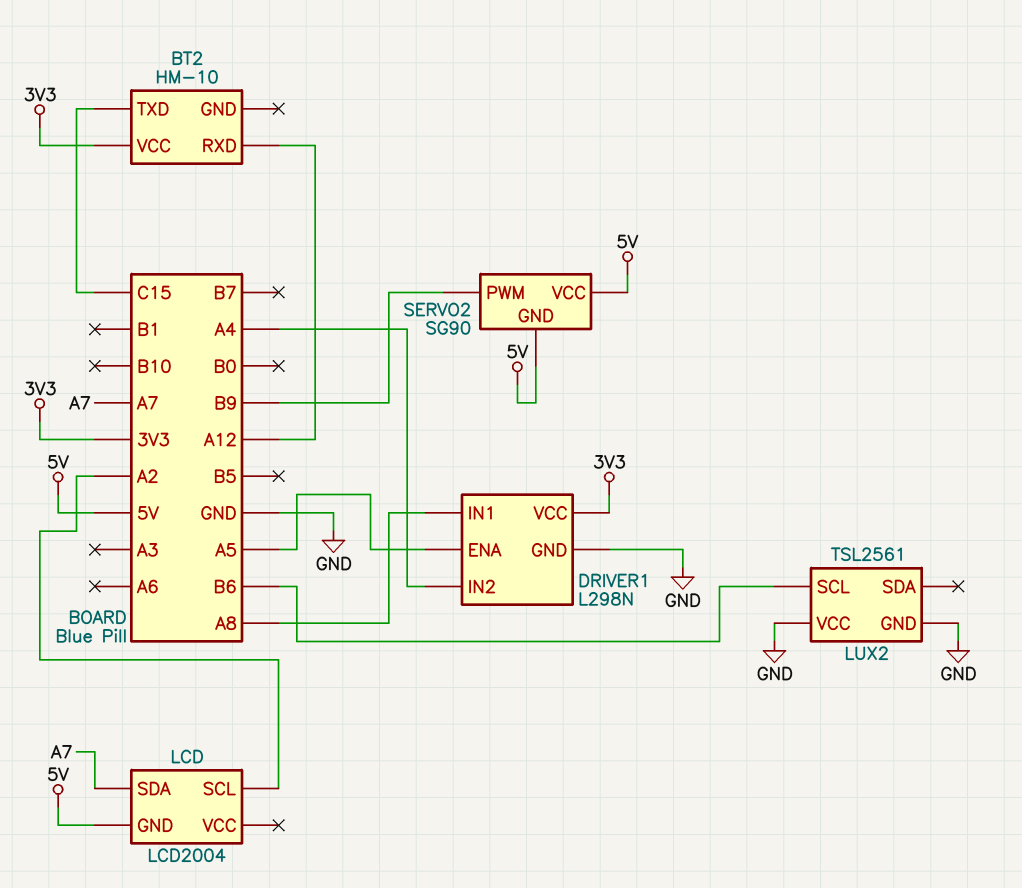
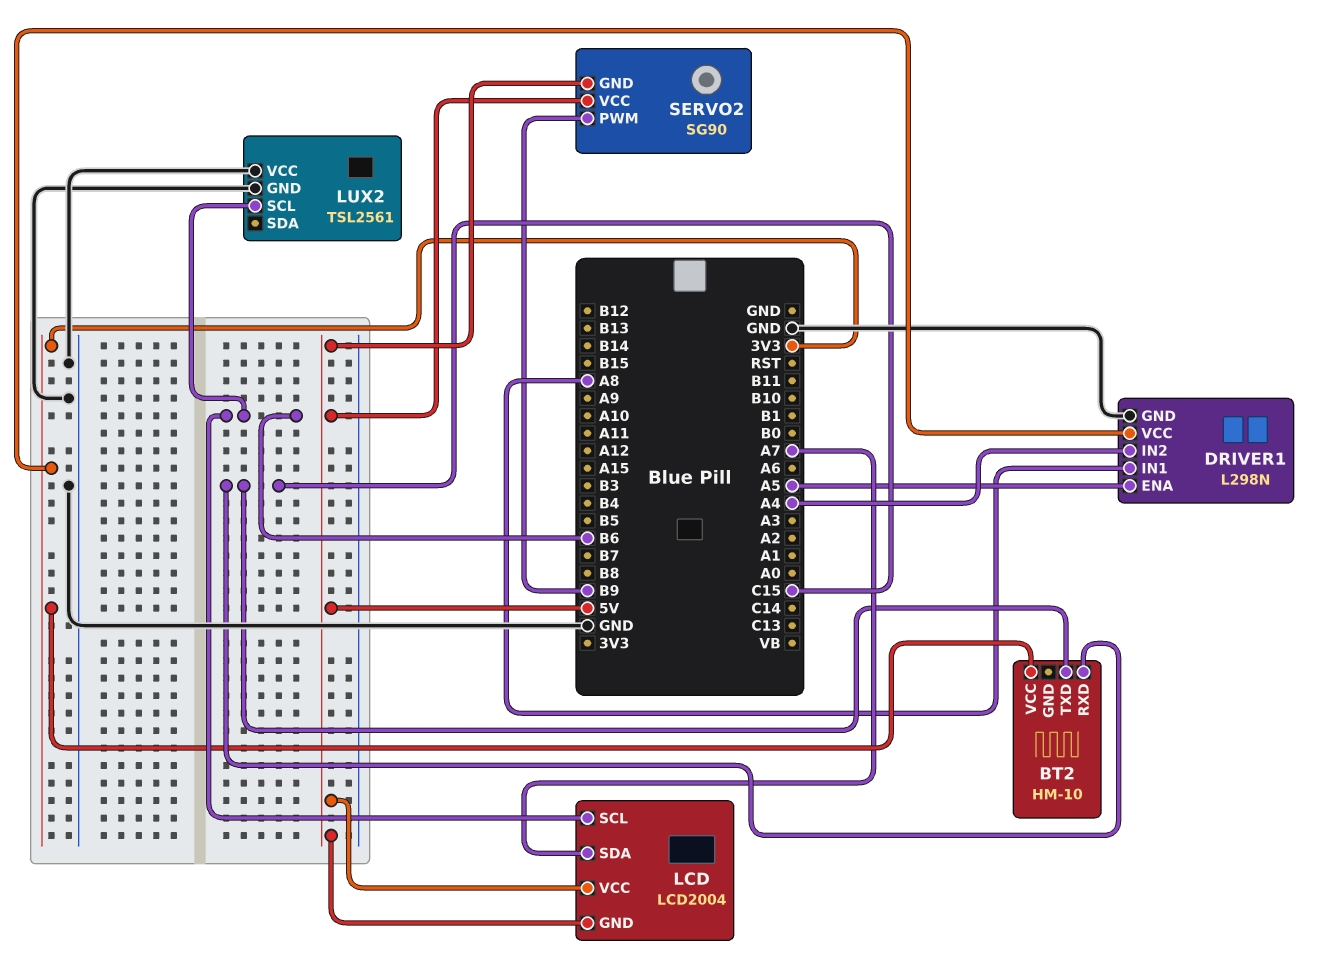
BT2 pin RXD: A12 -> C15
LCD pin SCL: A2 -> B6
LCD pin VCC: none -> 5V

